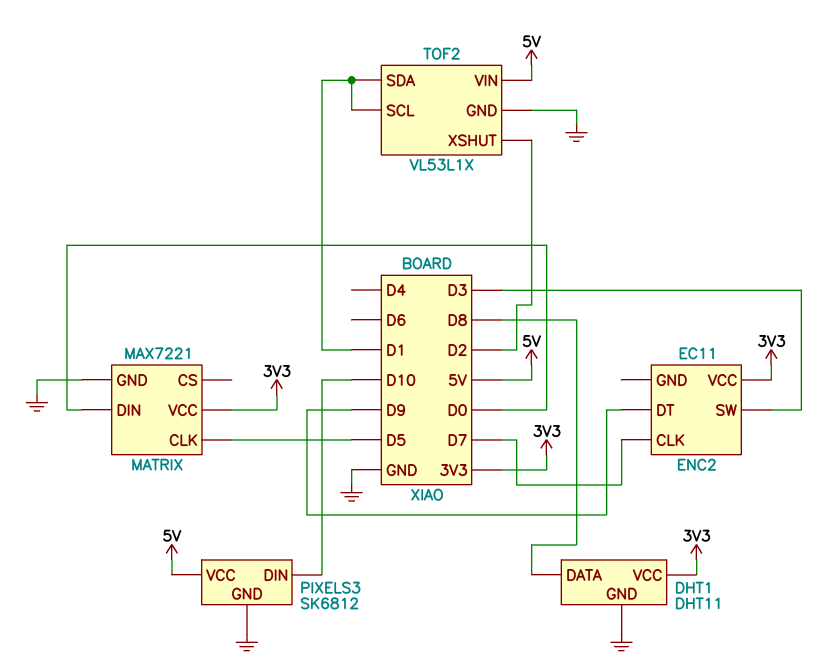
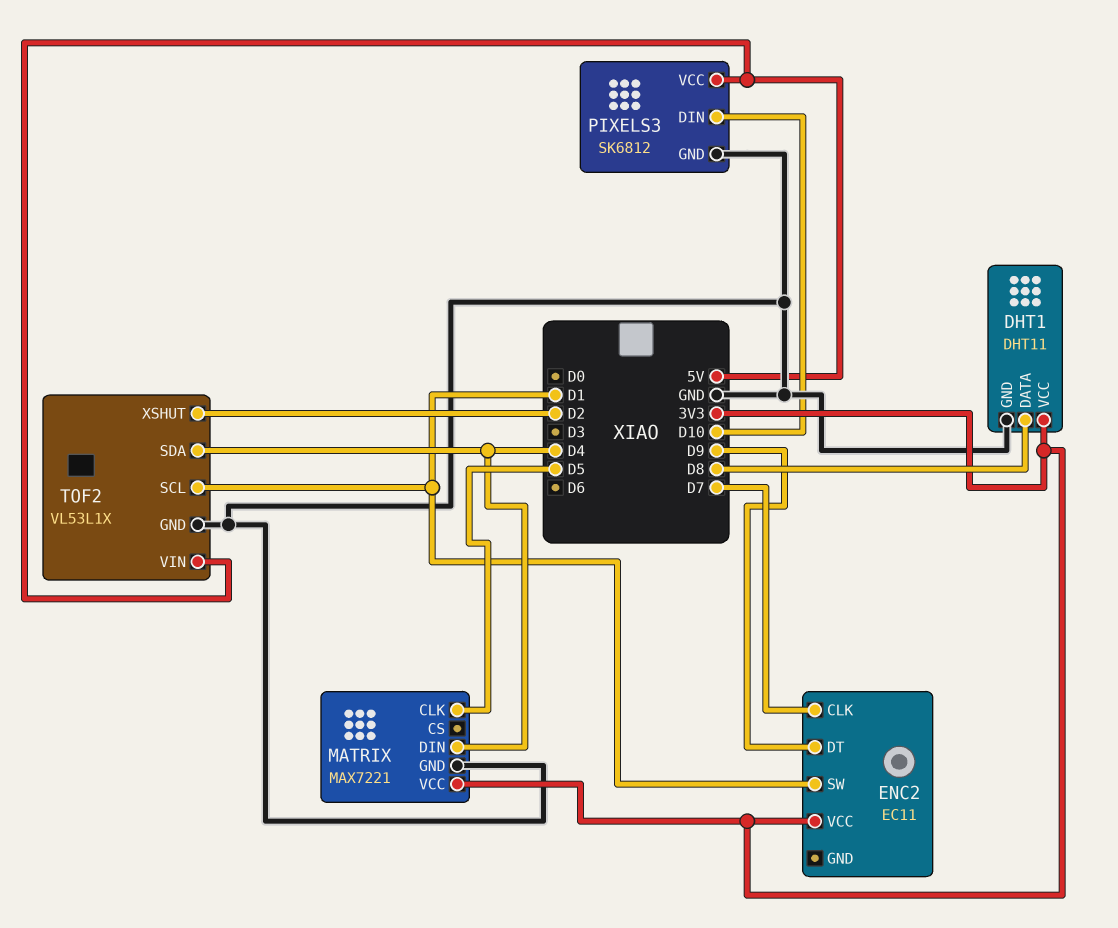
ENC2 pin SW: D3 -> D1
MATRIX pin DIN: D0 -> D4
TOF2 pin SDA: D1 -> D4

